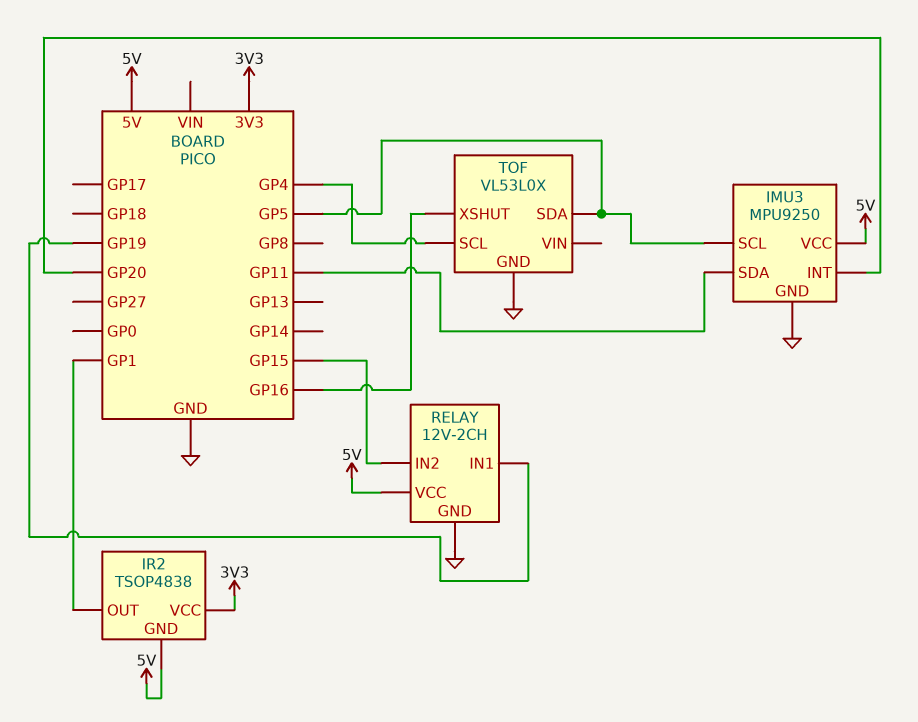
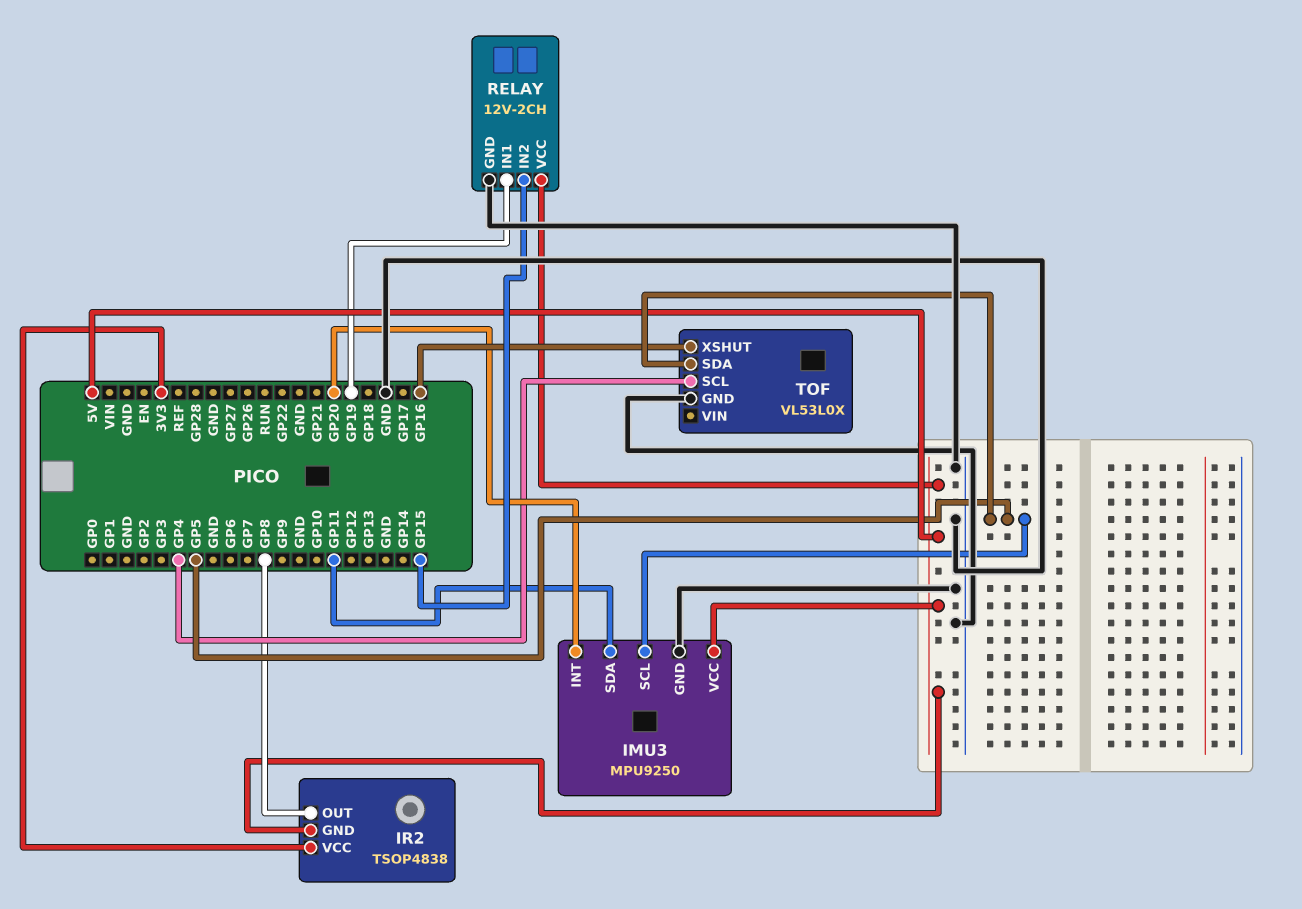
IR2 pin OUT: GP1 -> GP8

